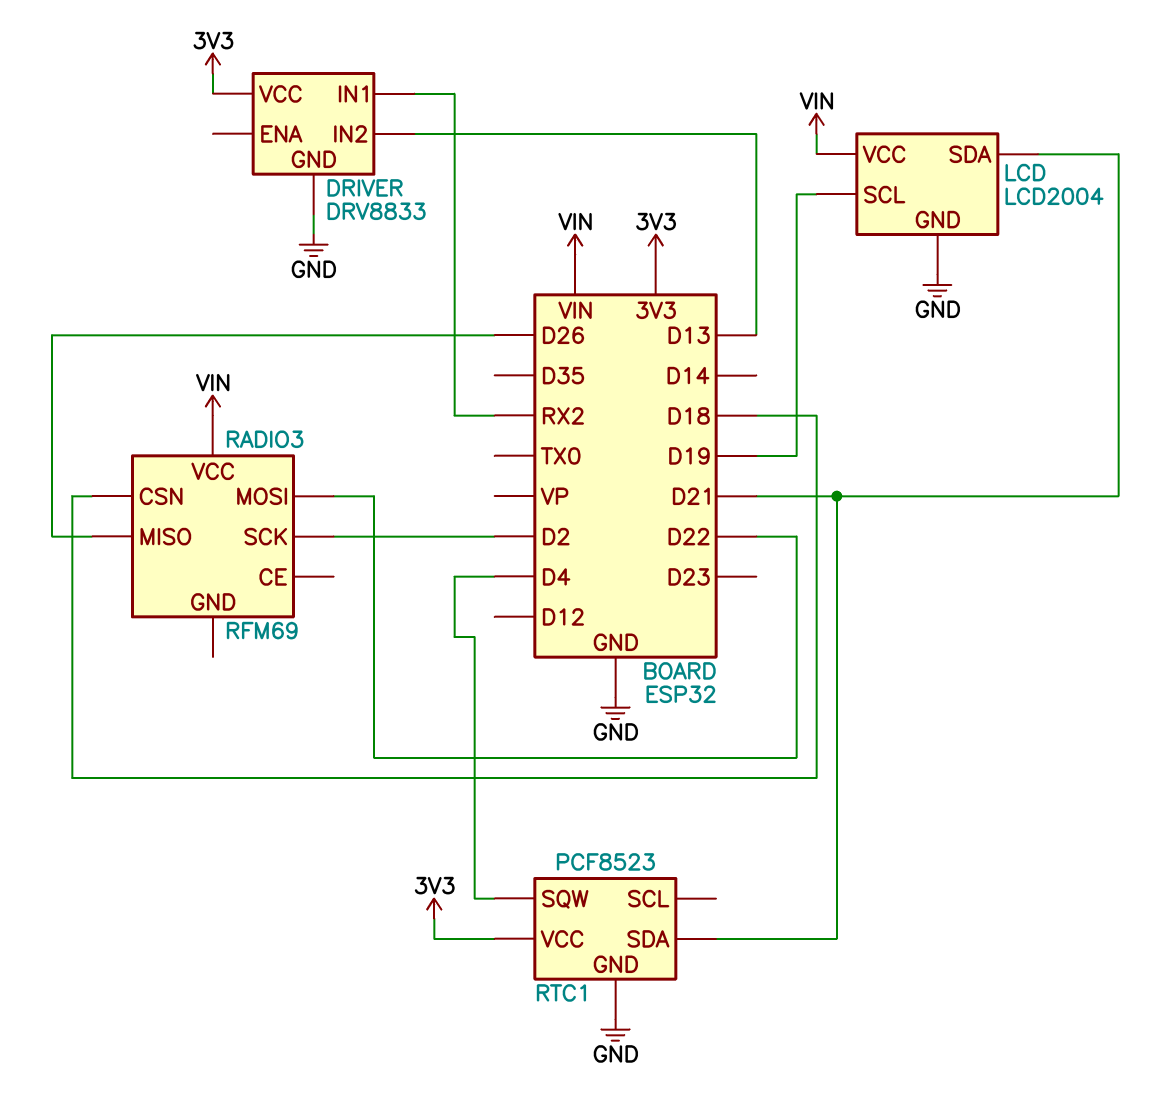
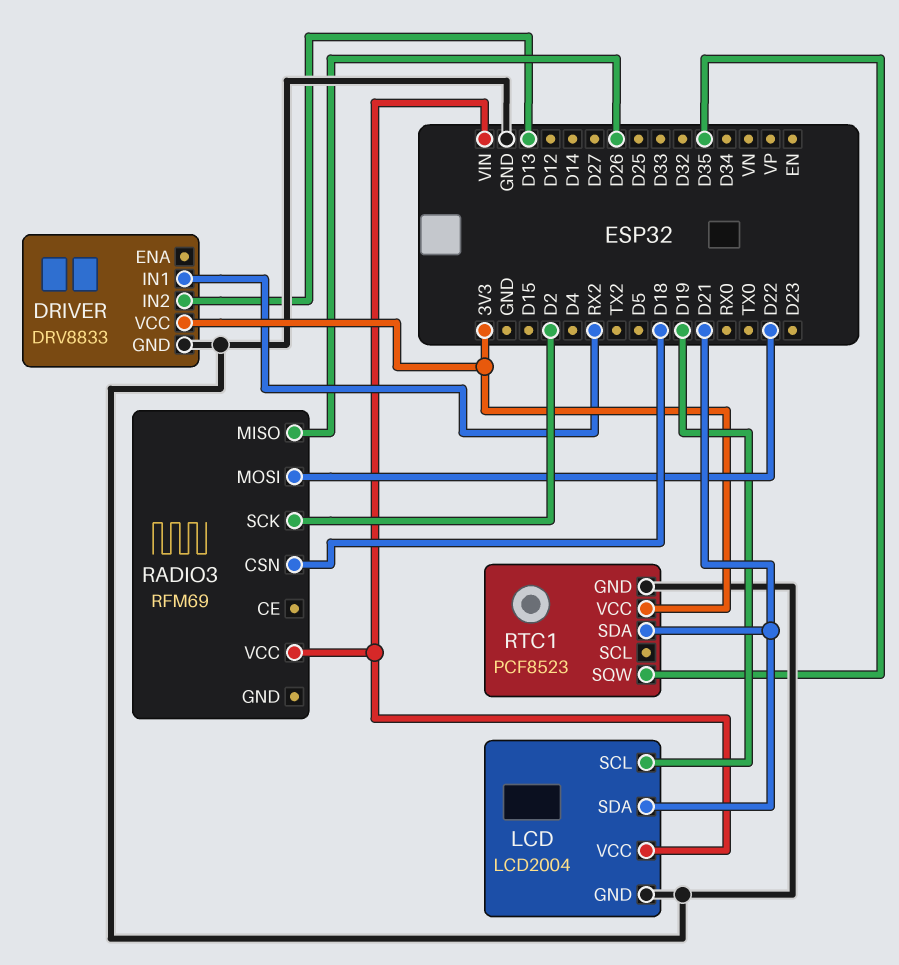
RTC1 pin SQW: D4 -> D35

